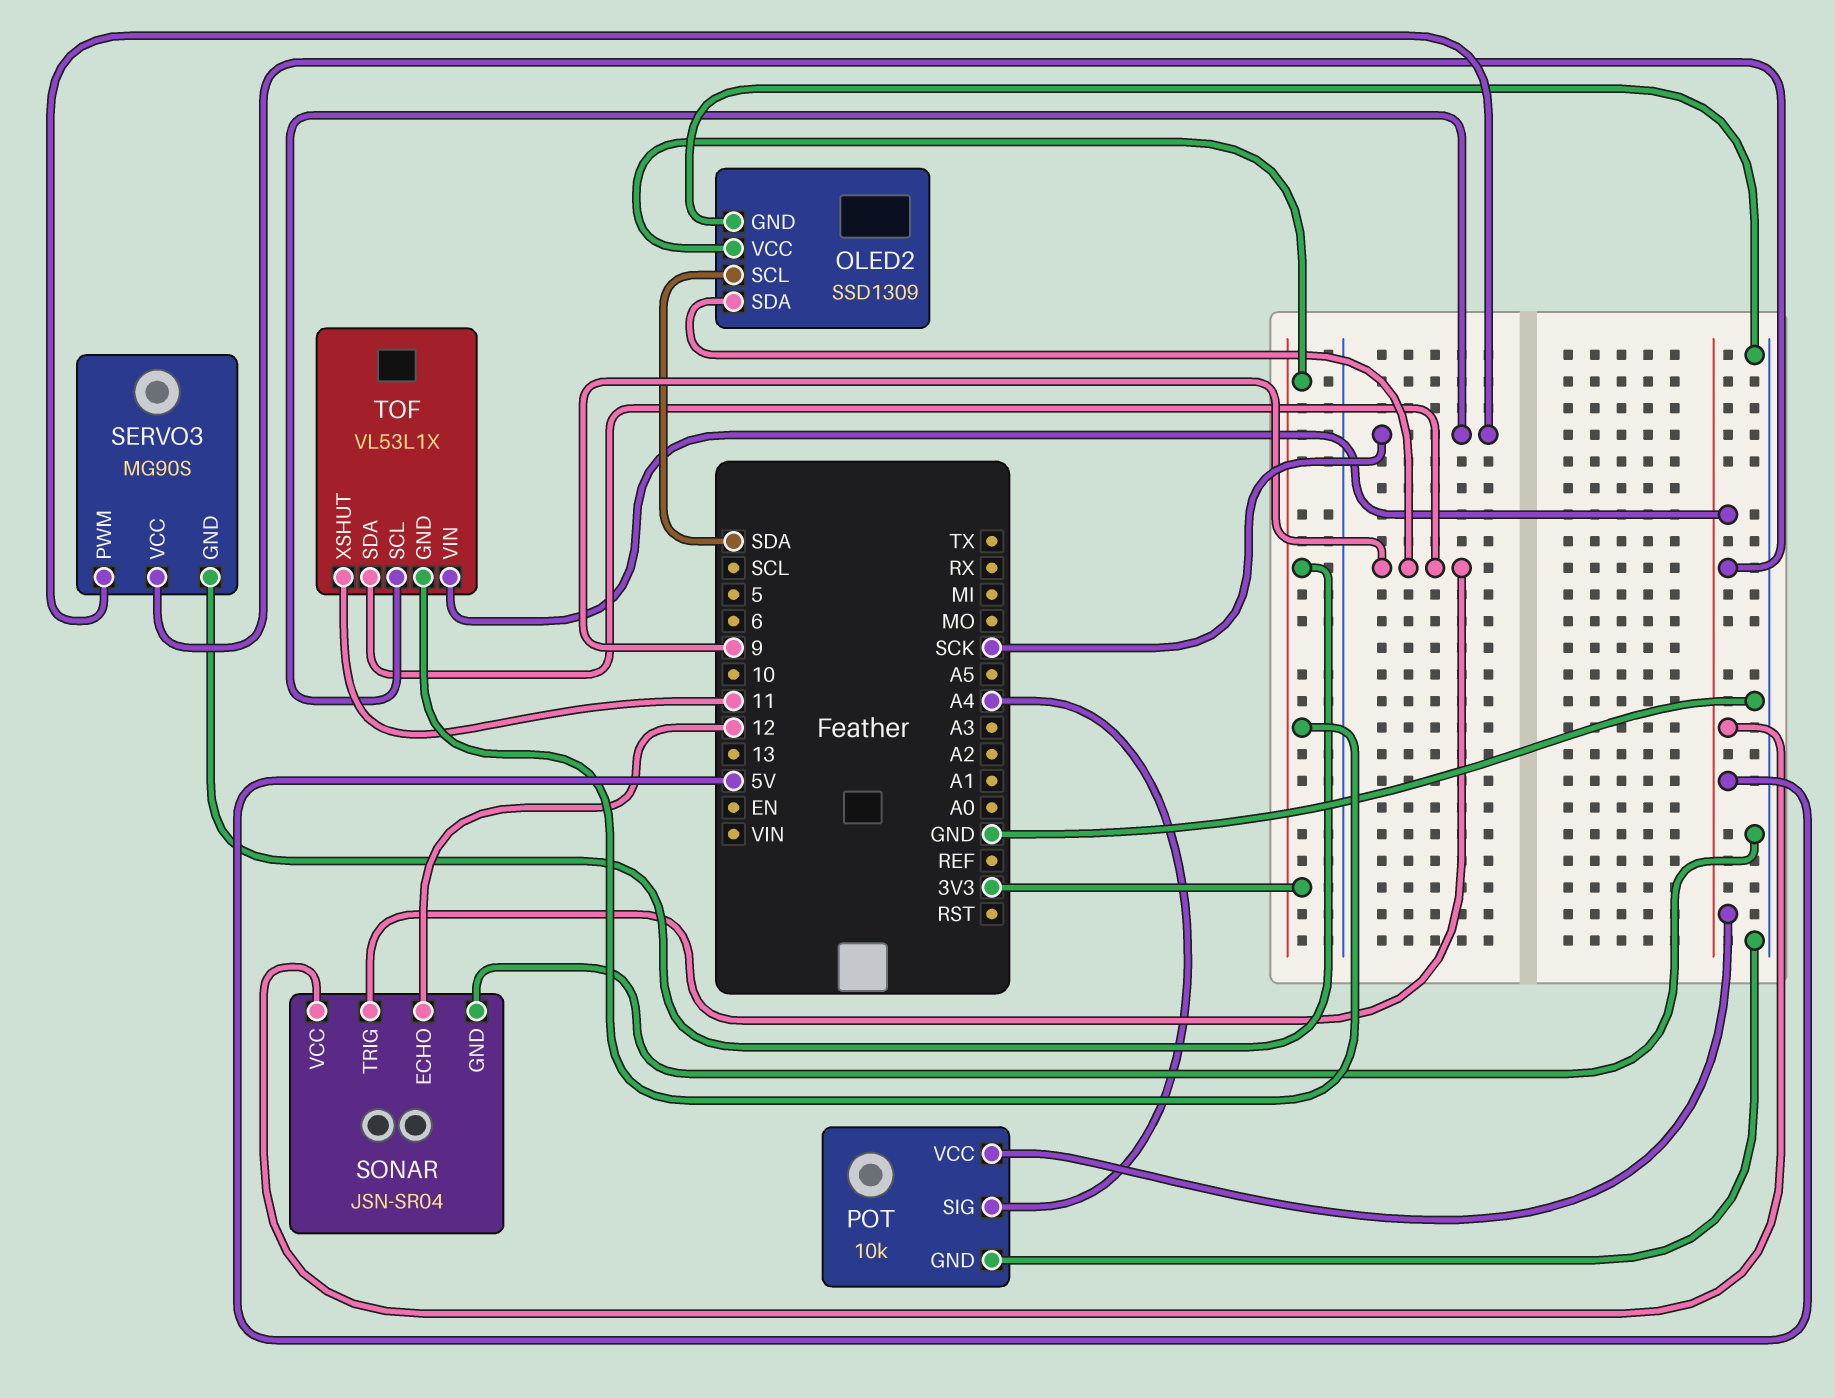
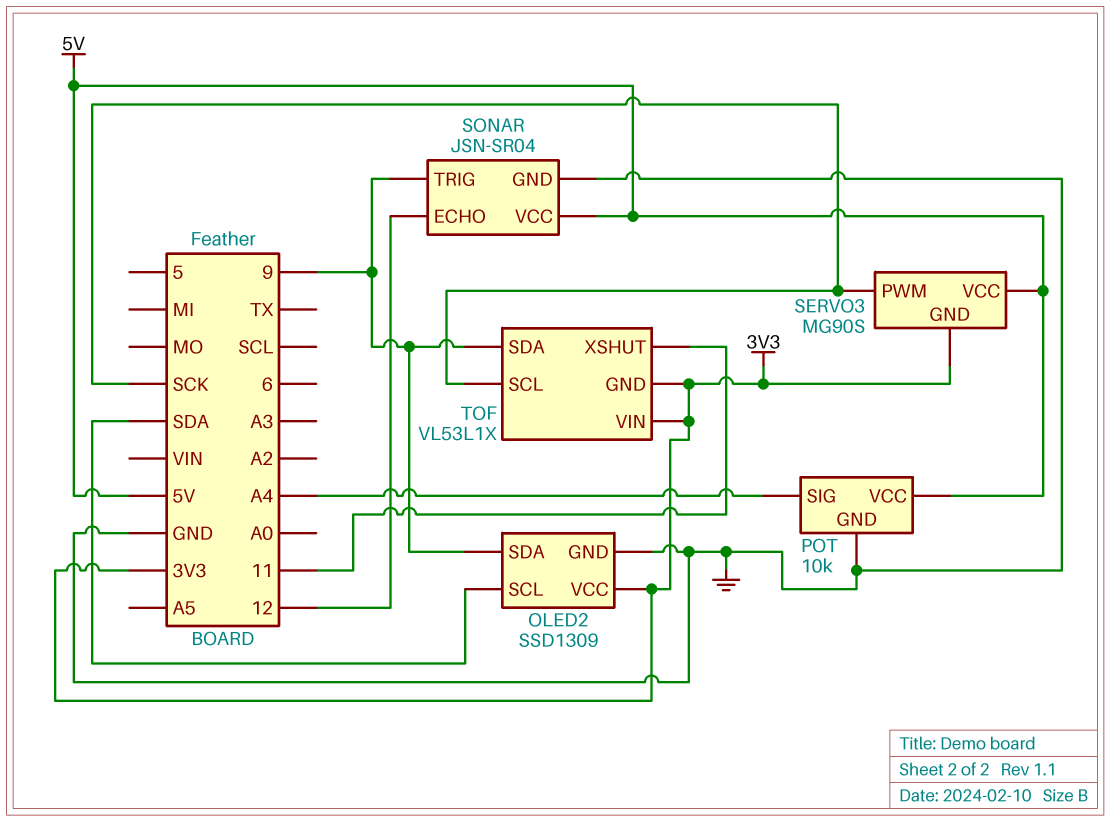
TOF pin VIN: 5V -> 3V3

